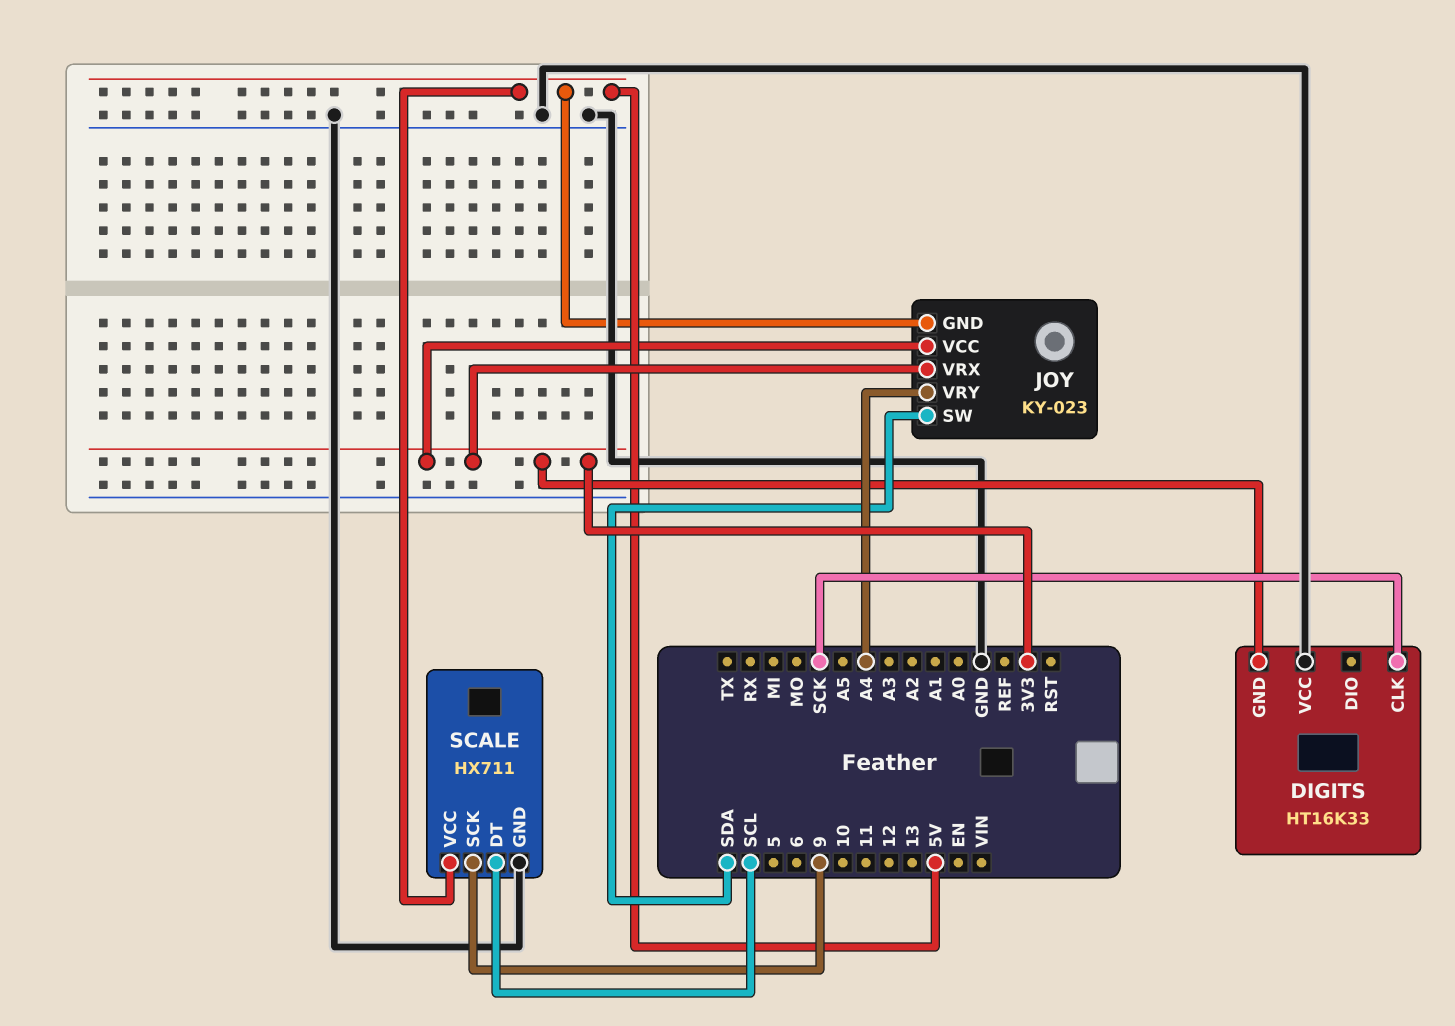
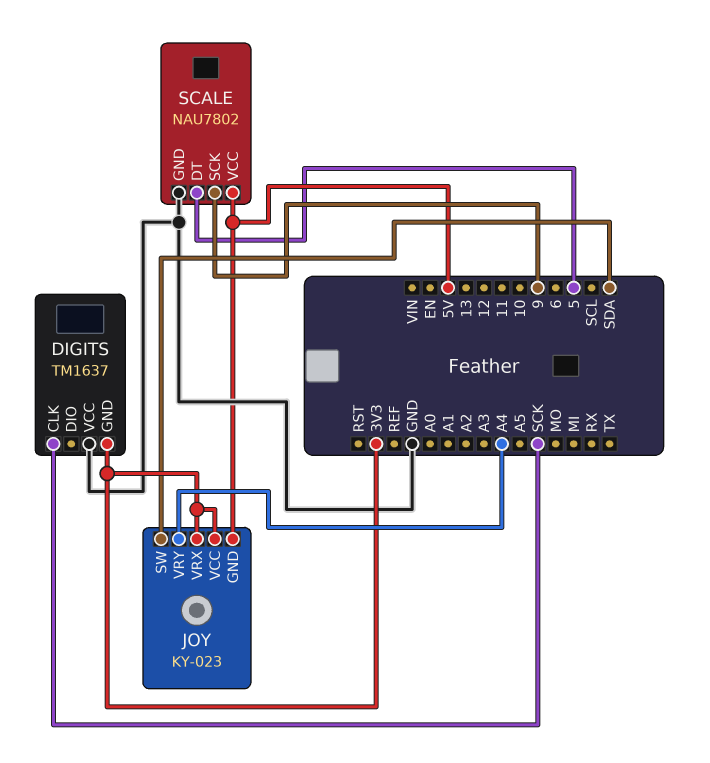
DIGITS: HT16K33 -> TM1637
SCALE: HX711 -> NAU7802
SCALE pin DT: SCL -> 5

